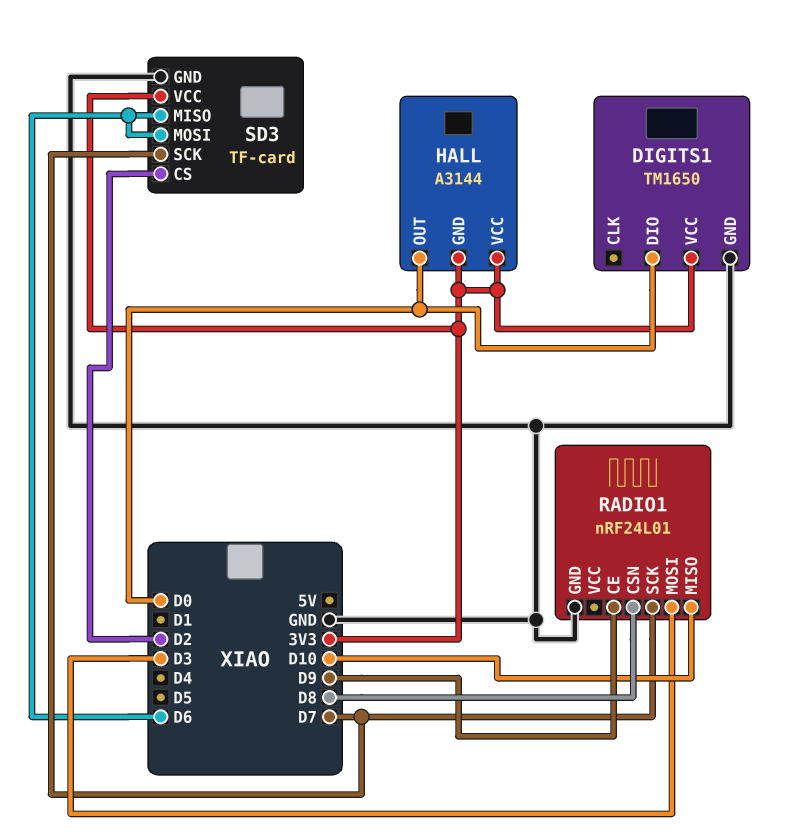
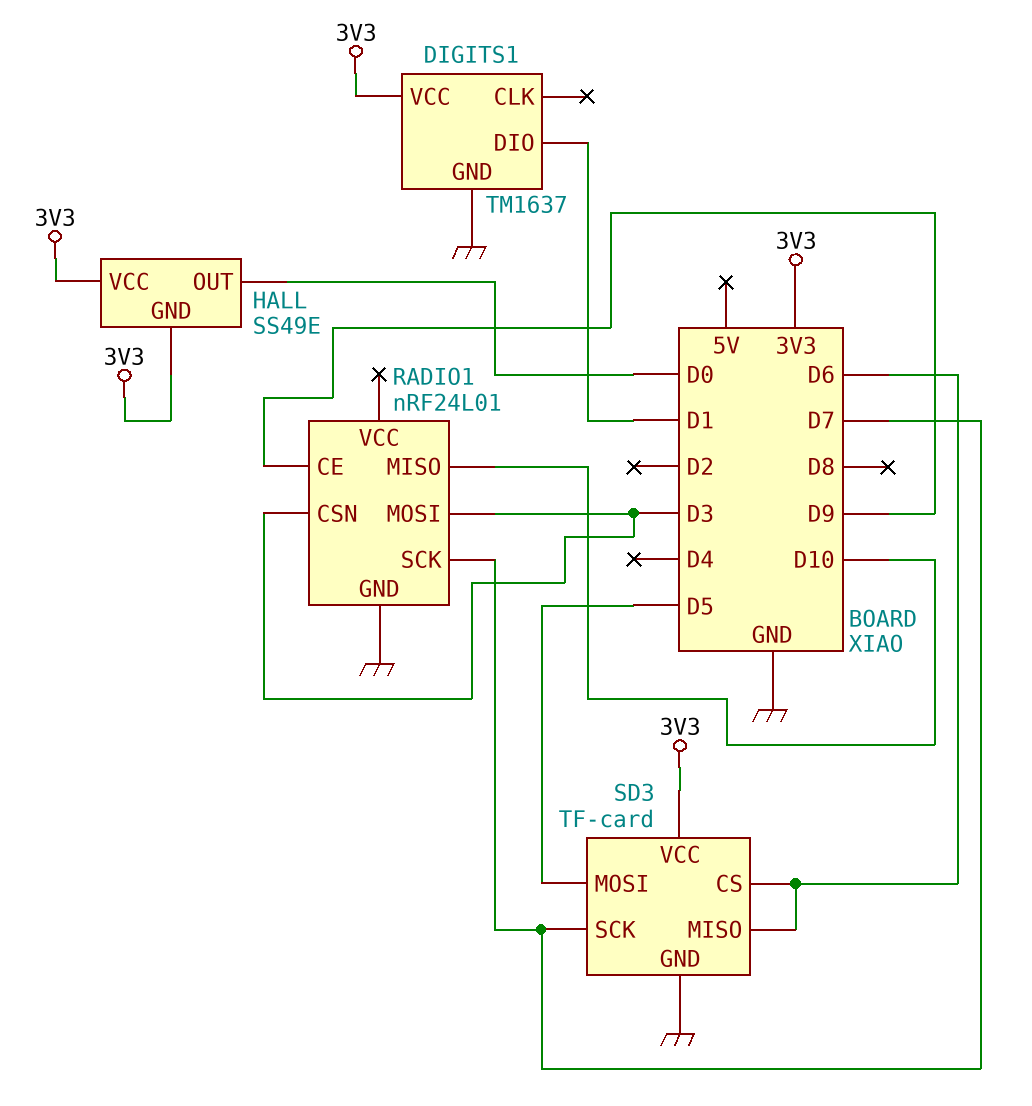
DIGITS1: TM1650 -> TM1637
DIGITS1 pin DIO: D0 -> D1
HALL: A3144 -> SS49E
RADIO1 pin CSN: D8 -> D3
SD3 pin CS: D2 -> D6
SD3 pin MOSI: D6 -> D5

